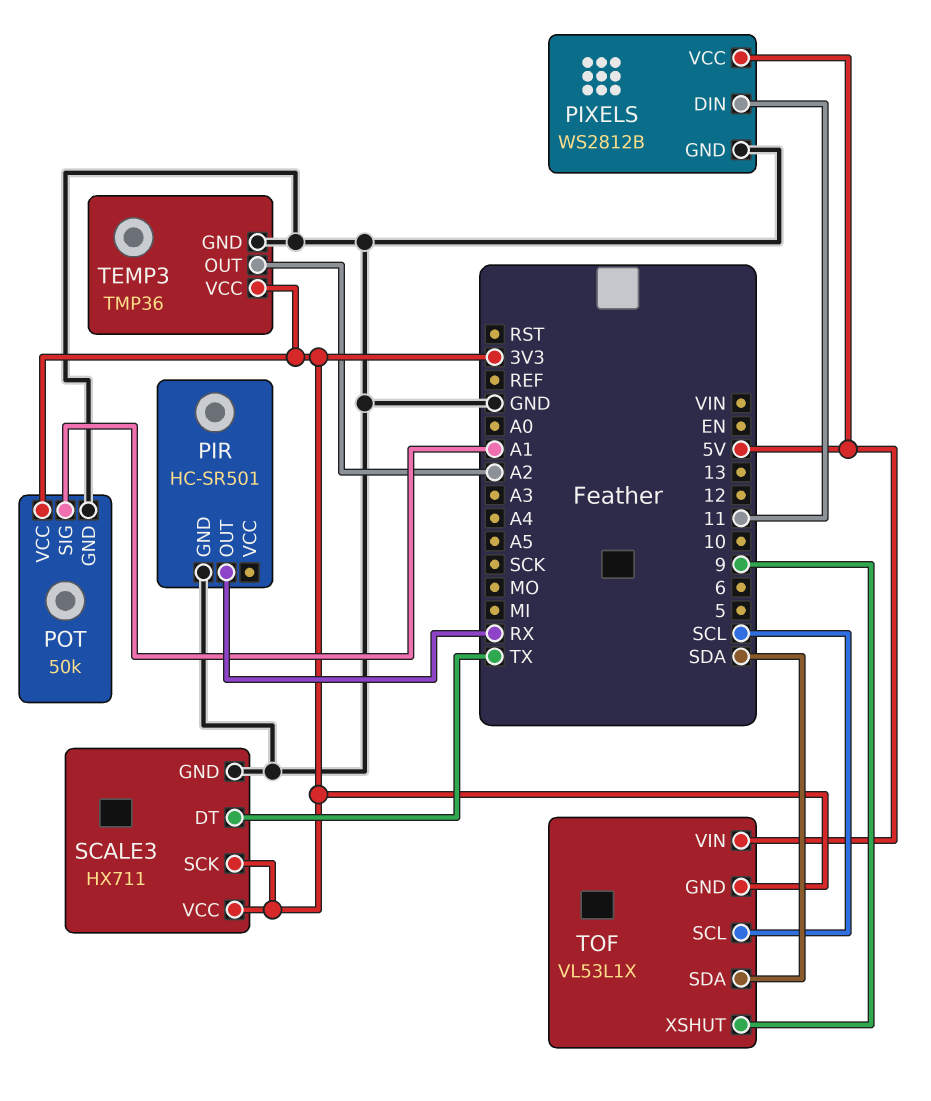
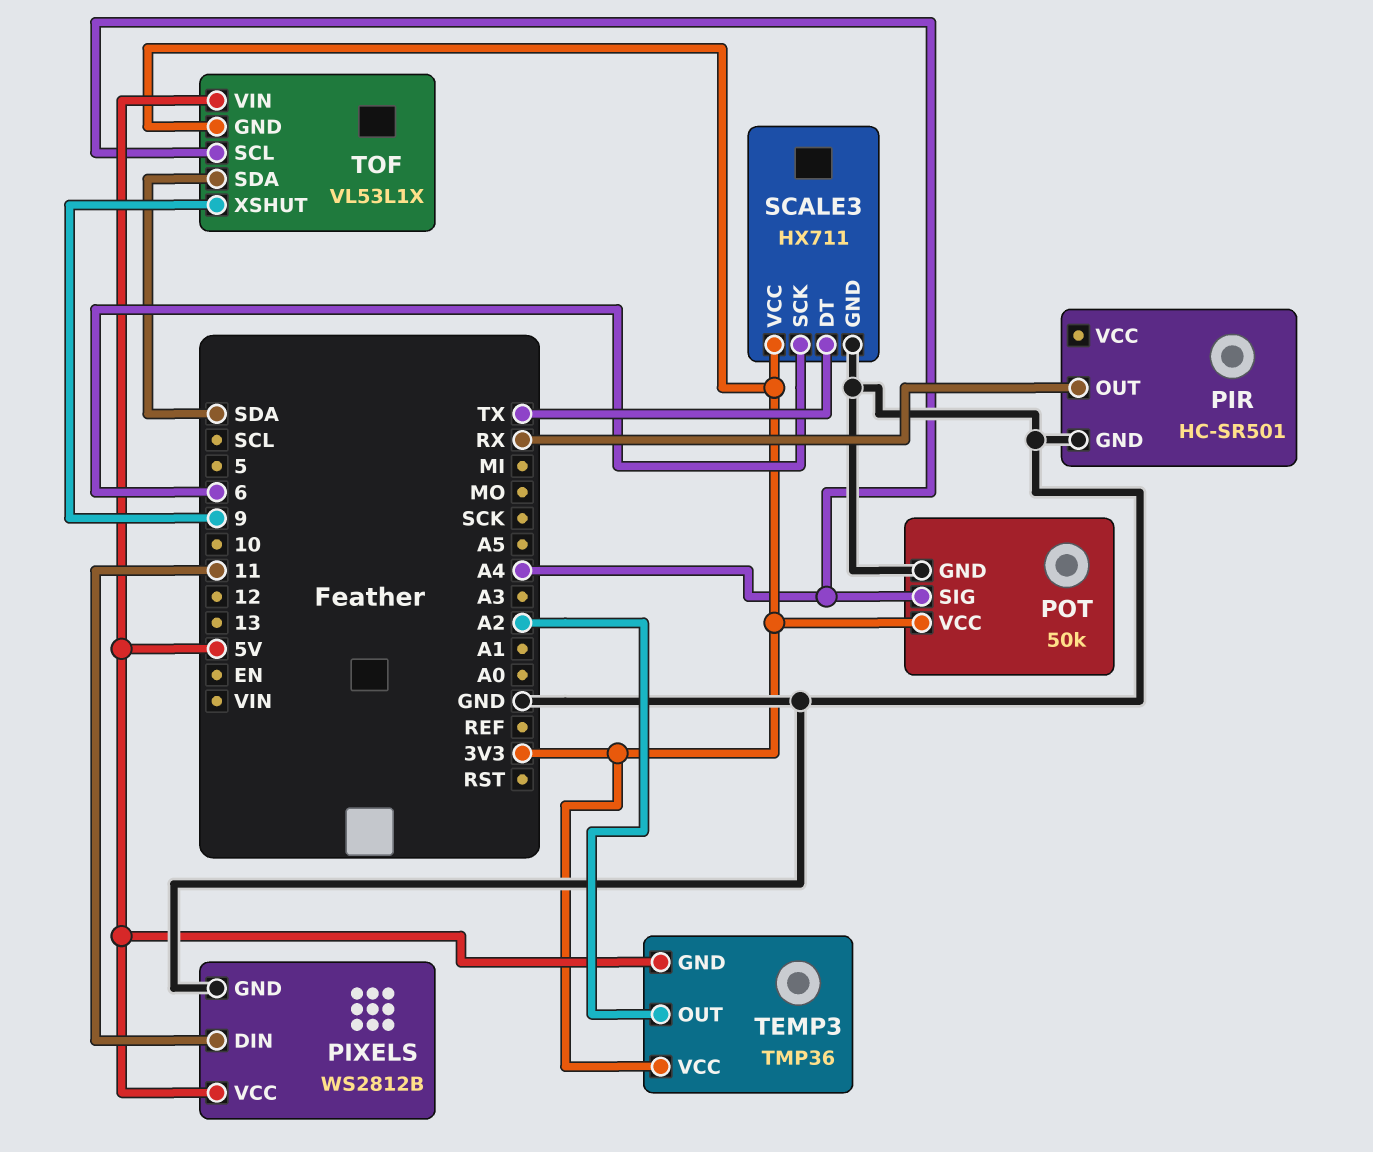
POT pin SIG: A1 -> A4
SCALE3 pin SCK: 3V3 -> 6
TEMP3 pin GND: GND -> 5V
TOF pin SCL: SCL -> A4

